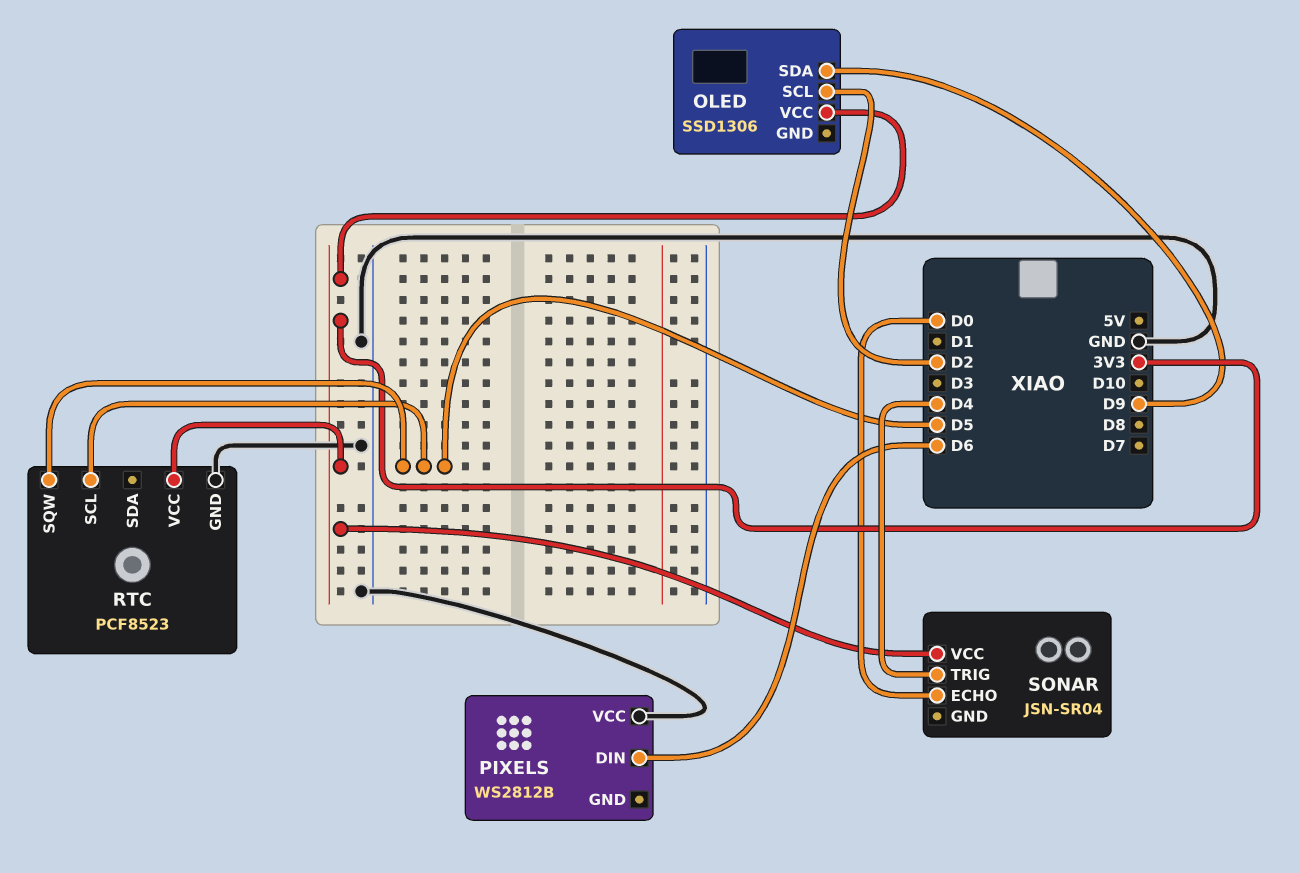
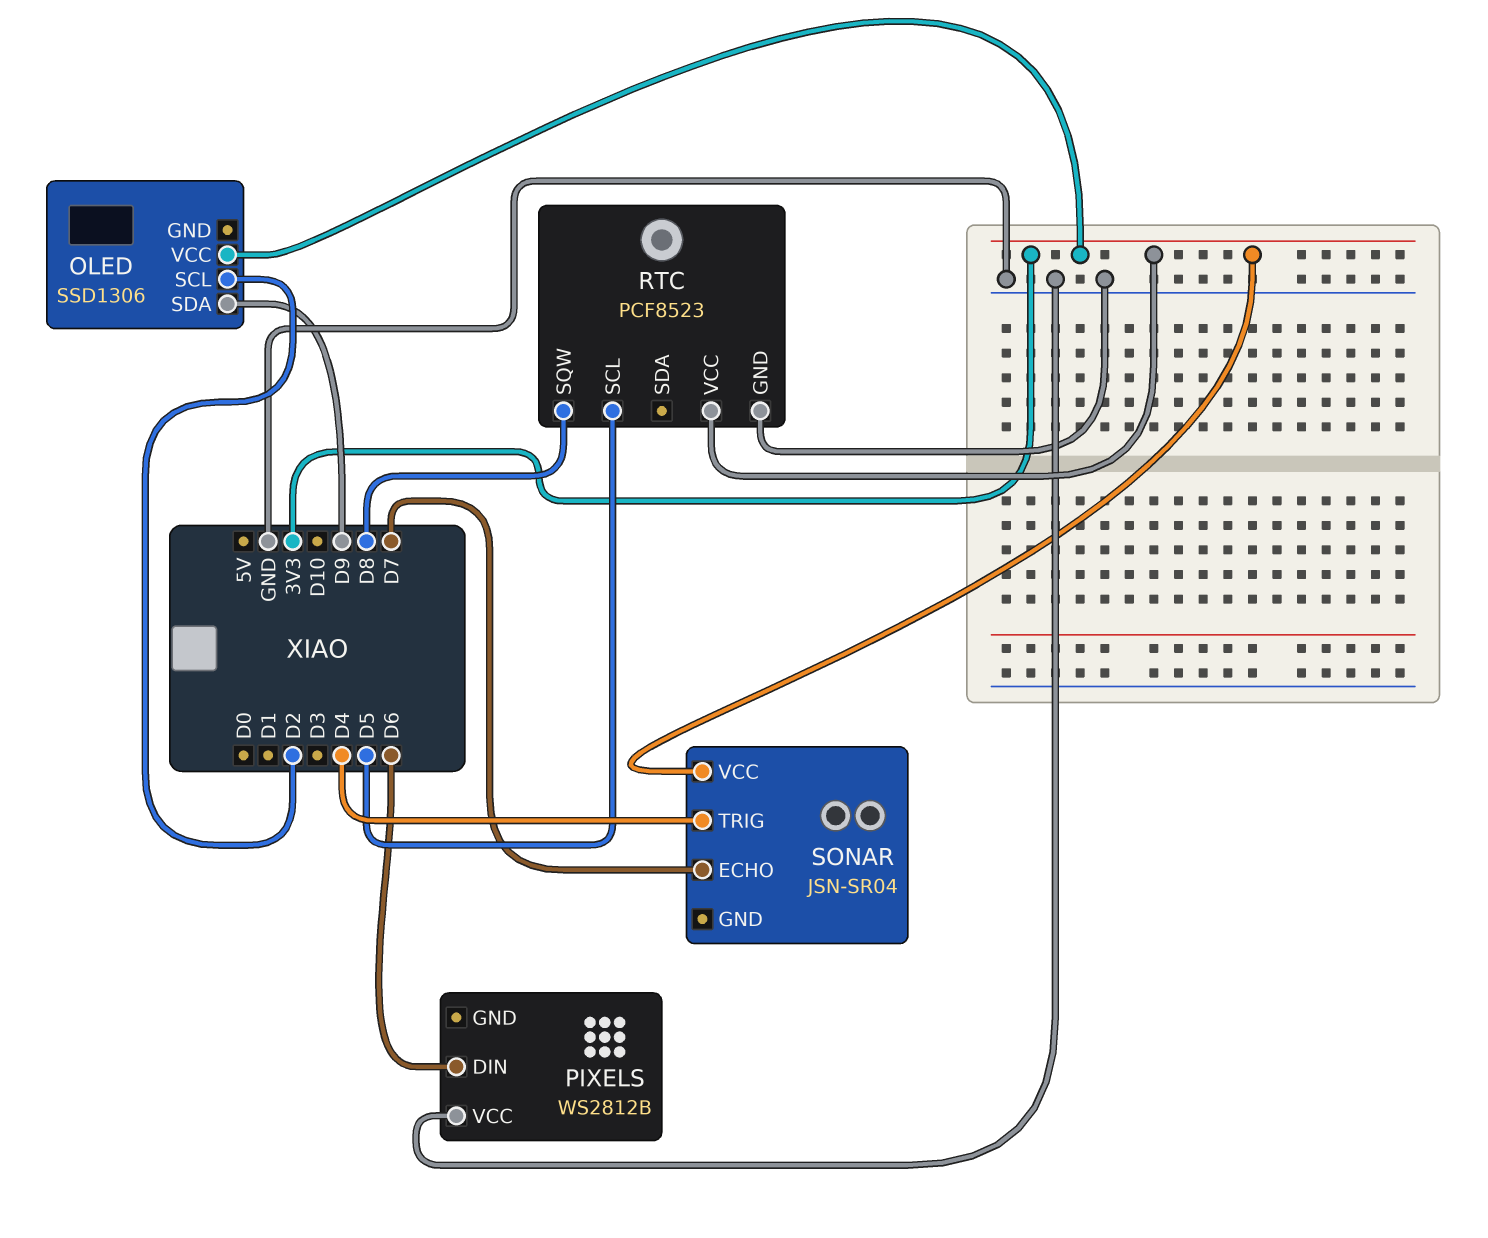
RTC pin SQW: D5 -> D8
SONAR pin ECHO: D0 -> D7

